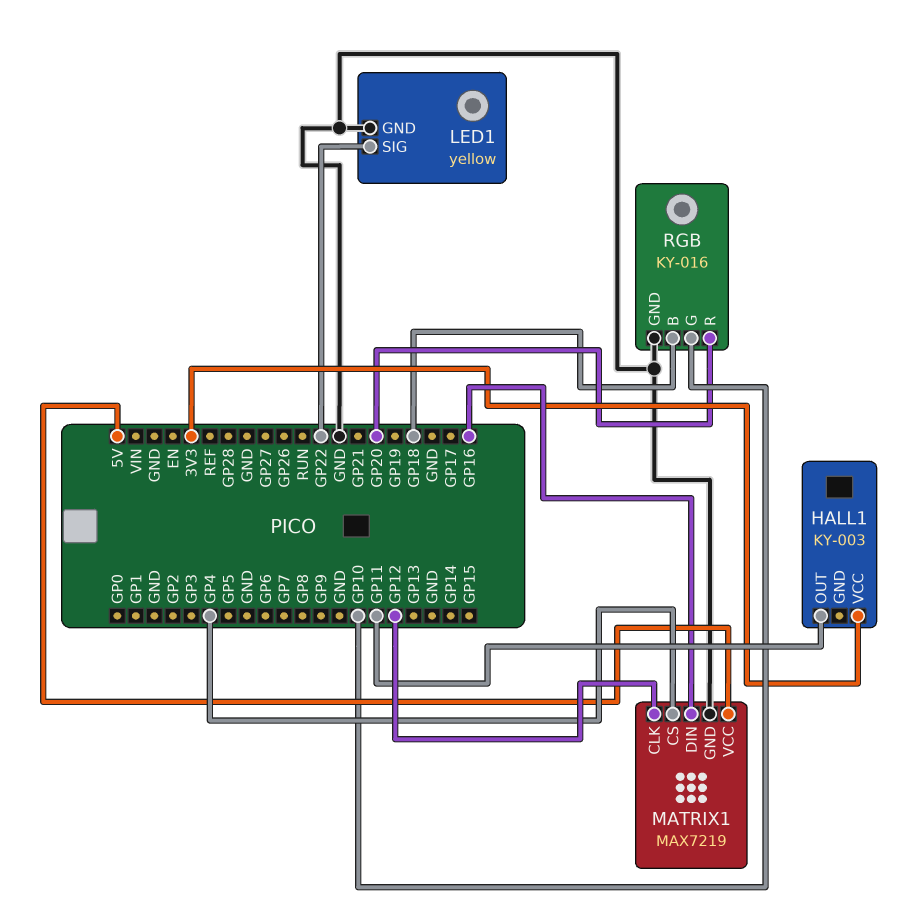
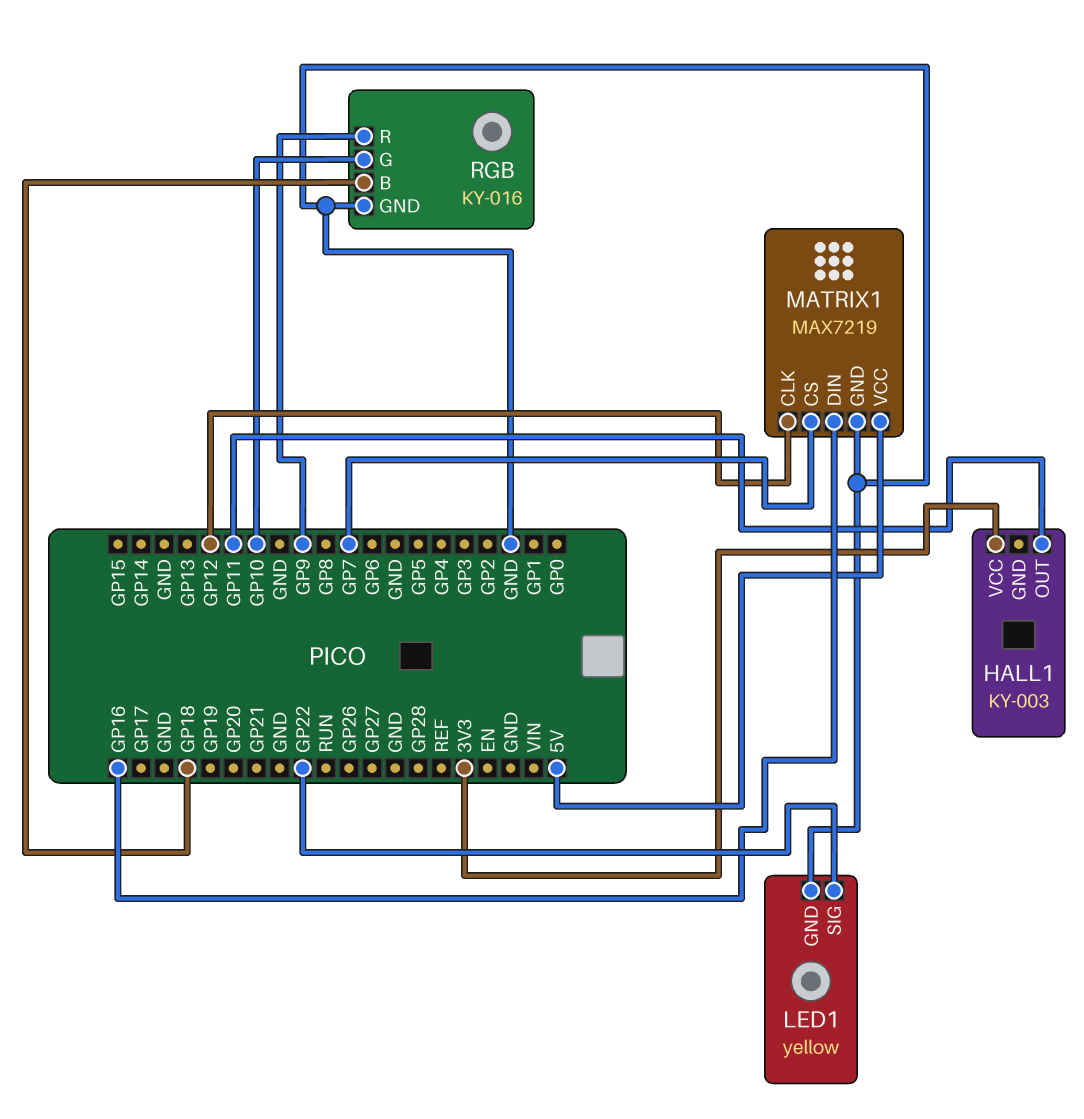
MATRIX1 pin CS: GP4 -> GP7
RGB pin R: GP20 -> GP9

